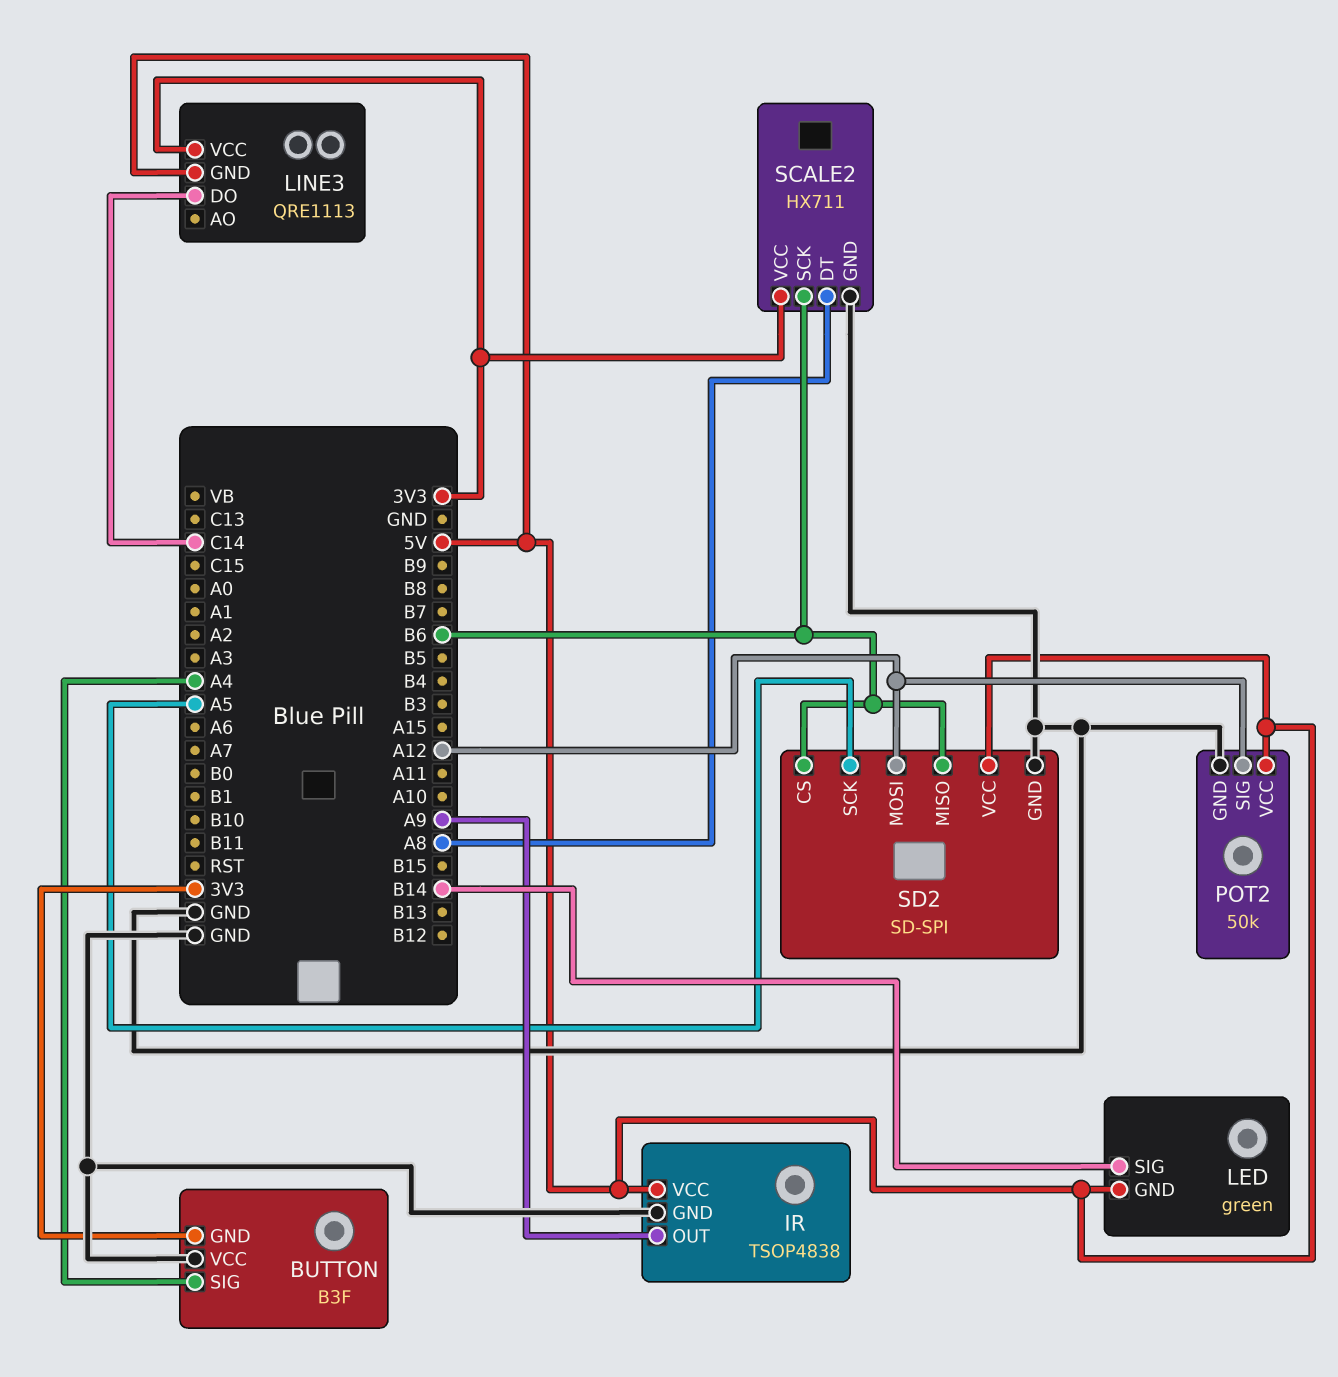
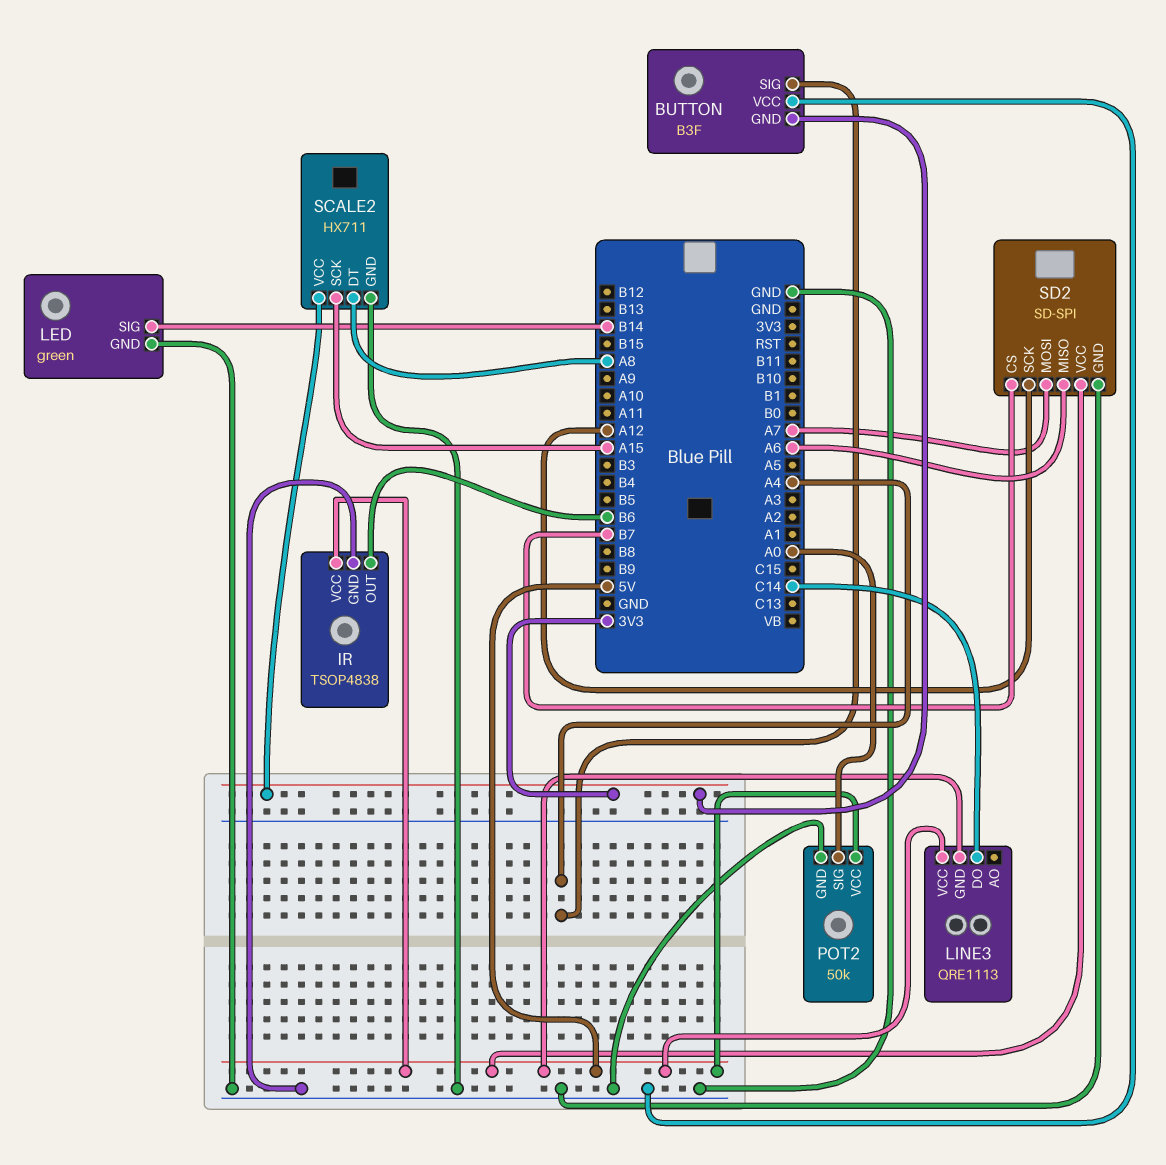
IR pin OUT: A9 -> B6
LED pin GND: 5V -> GND
LINE3 pin VCC: 3V3 -> 5V
POT2 pin SIG: A12 -> A0
SCALE2 pin SCK: B6 -> A15
SD2 pin CS: B6 -> B7
SD2 pin MISO: B6 -> A6
SD2 pin MOSI: A12 -> A7
SD2 pin SCK: A5 -> A12

